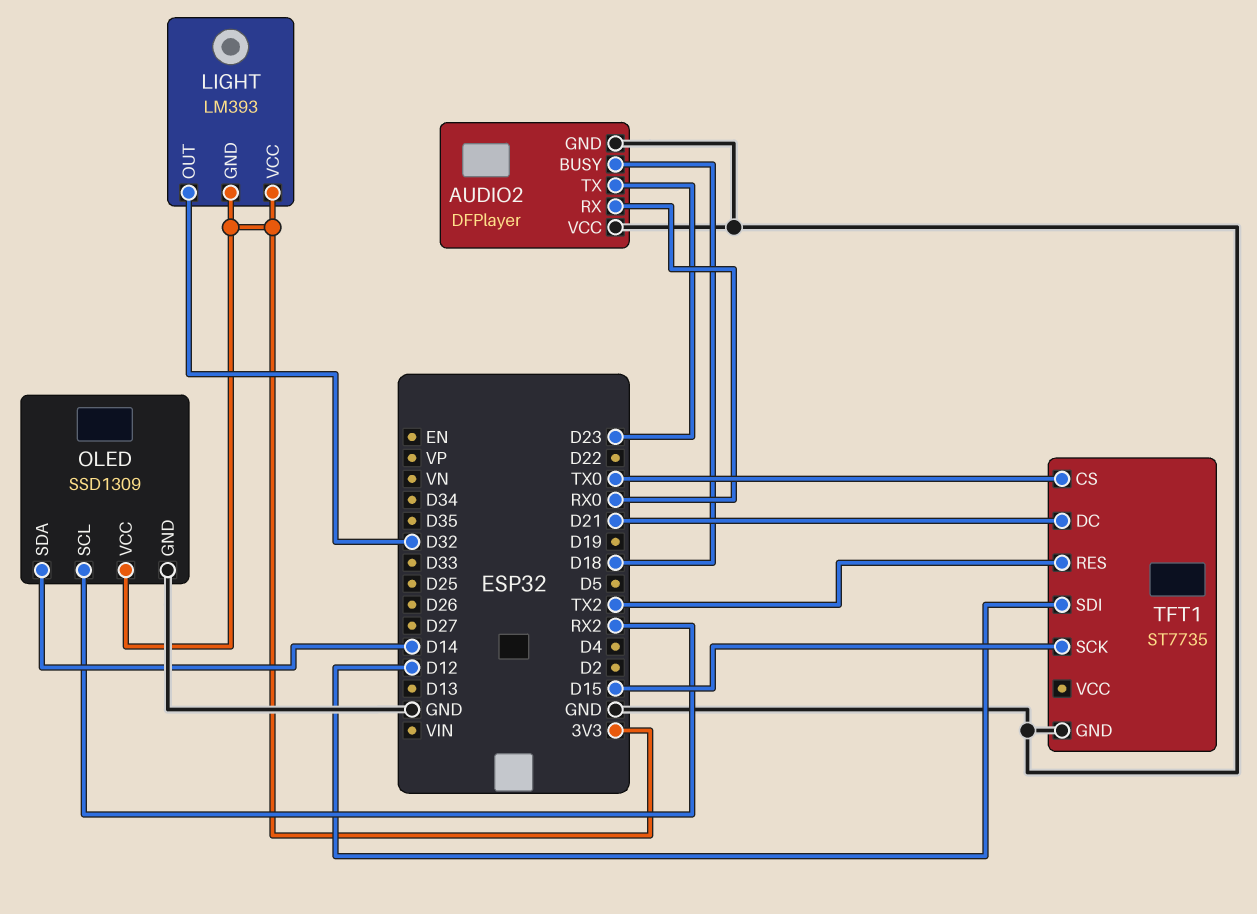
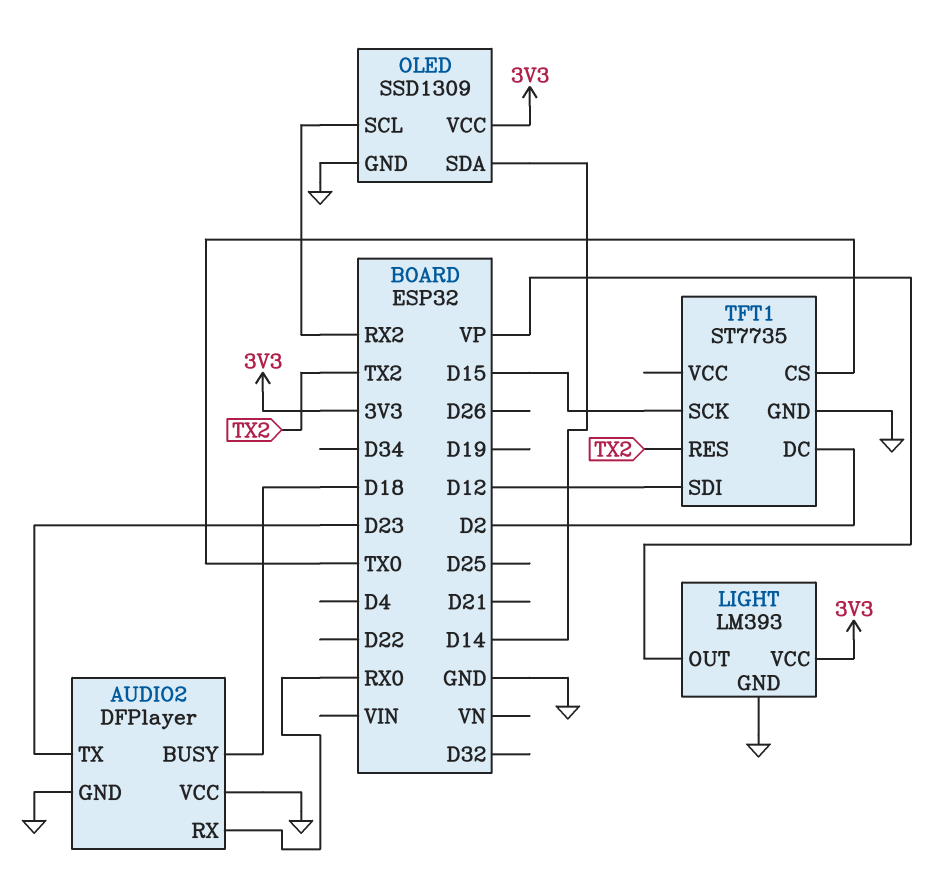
LIGHT pin GND: 3V3 -> GND
LIGHT pin OUT: D32 -> VP
TFT1 pin DC: D21 -> D2

